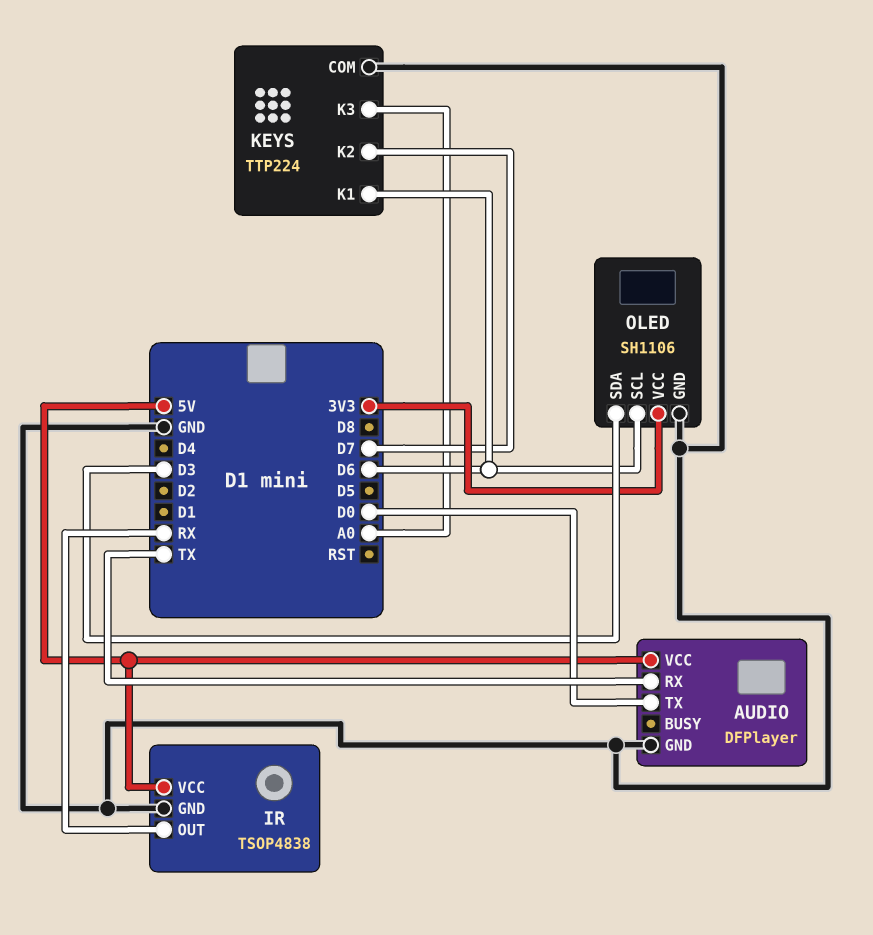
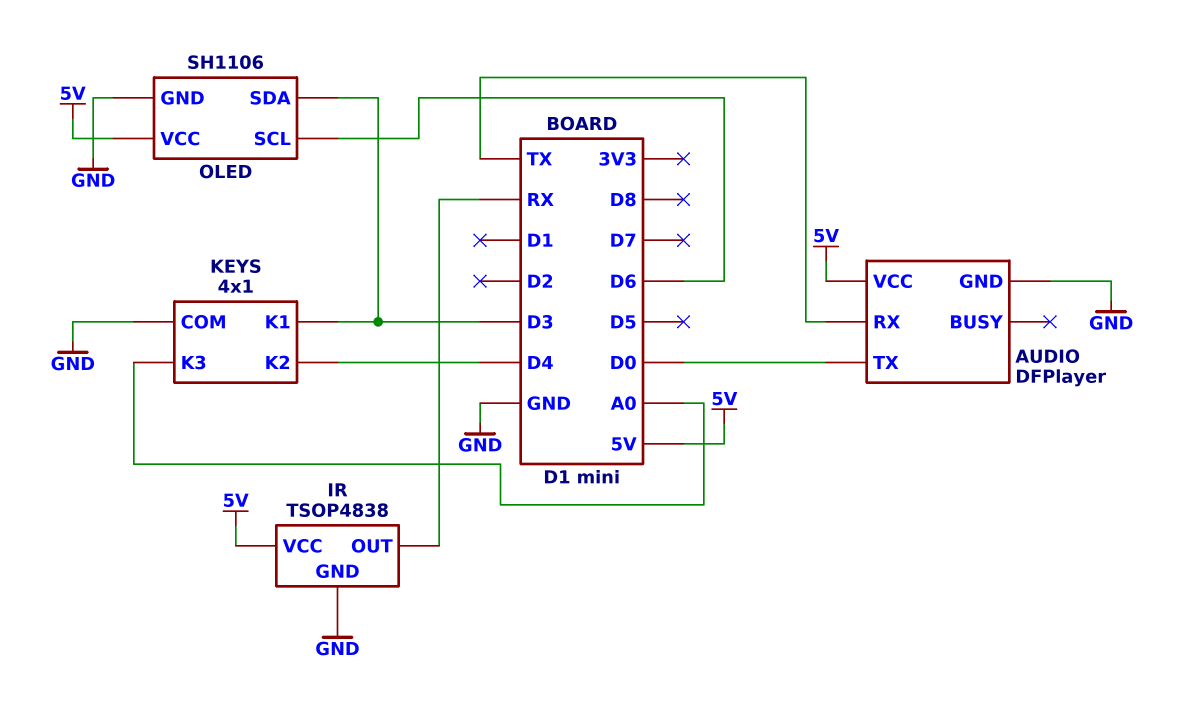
KEYS: TTP224 -> 4x1
KEYS pin K1: D6 -> D3
KEYS pin K2: D7 -> D4
OLED pin VCC: 3V3 -> 5V

